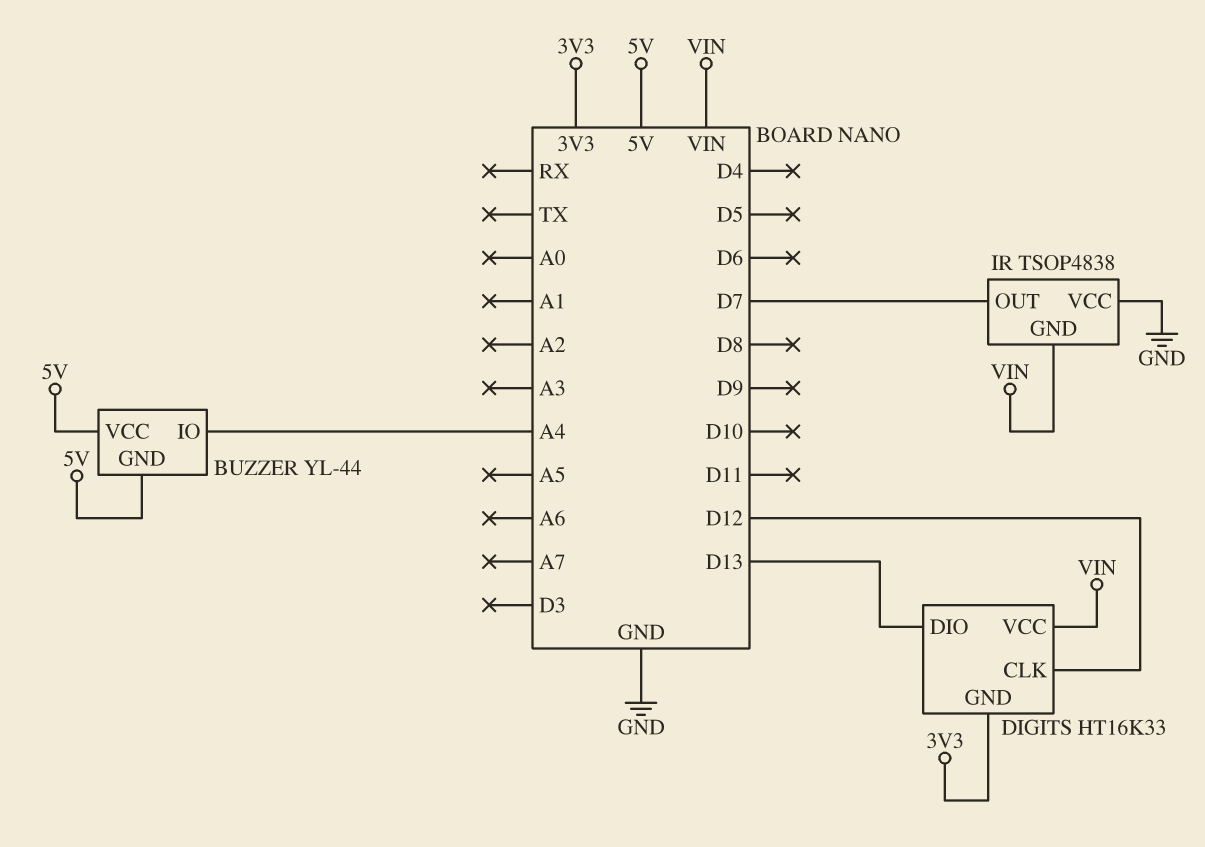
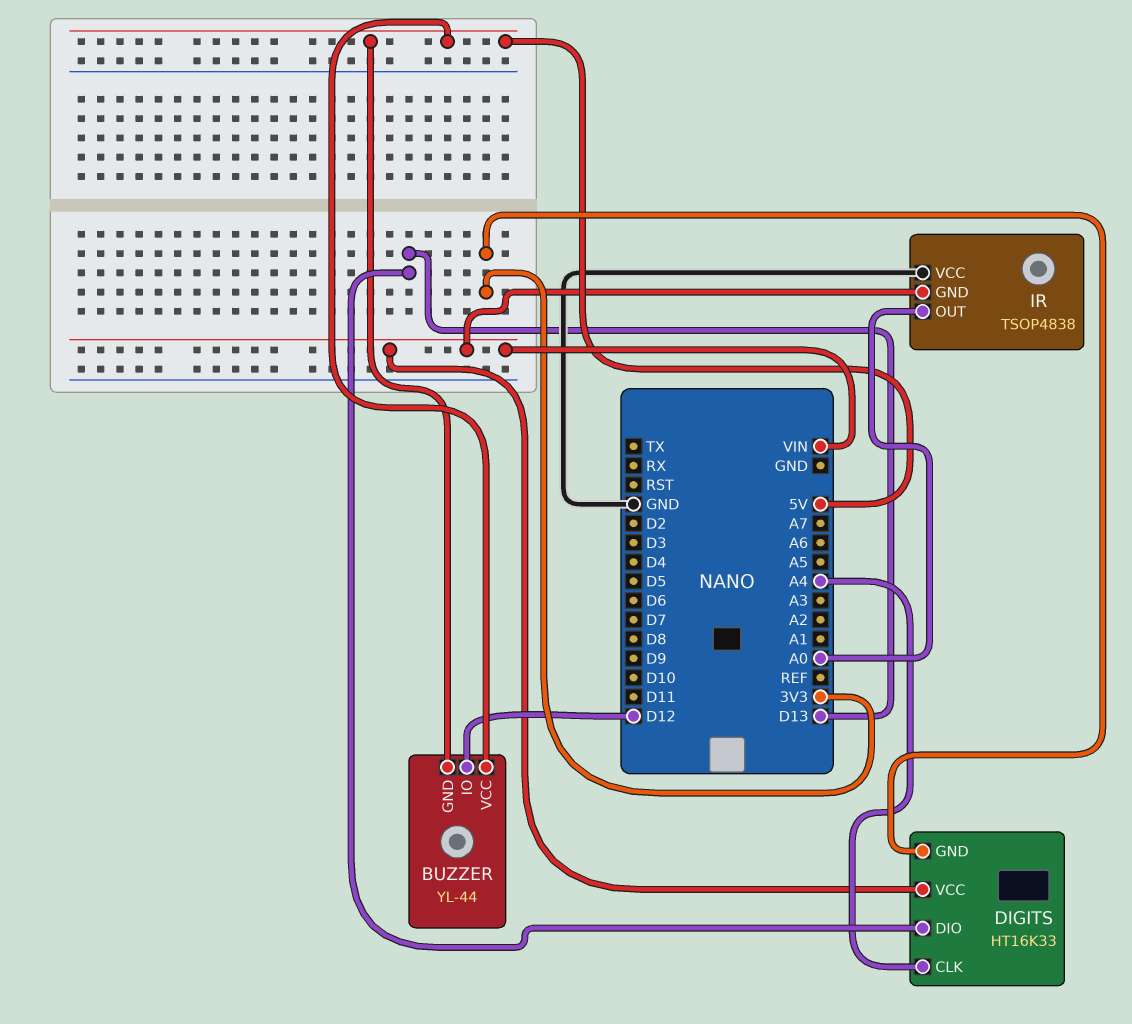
BUZZER pin IO: A4 -> D12
DIGITS pin CLK: D12 -> A4
IR pin OUT: D7 -> A0

